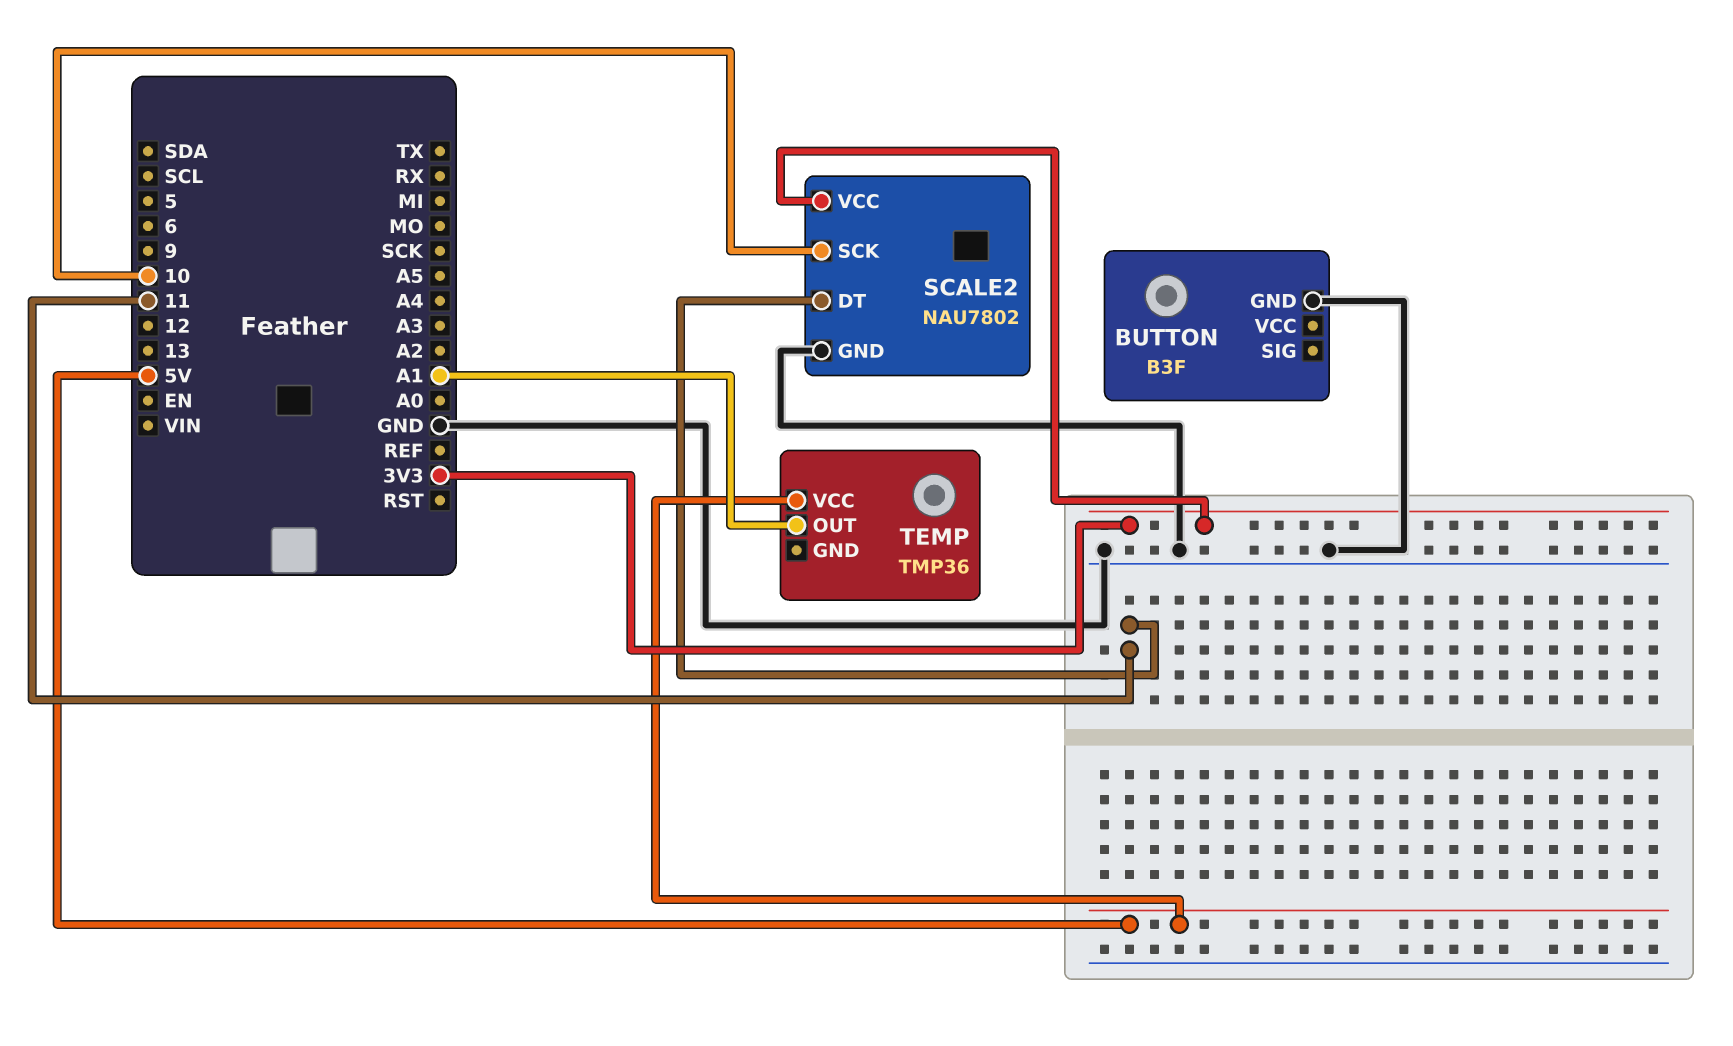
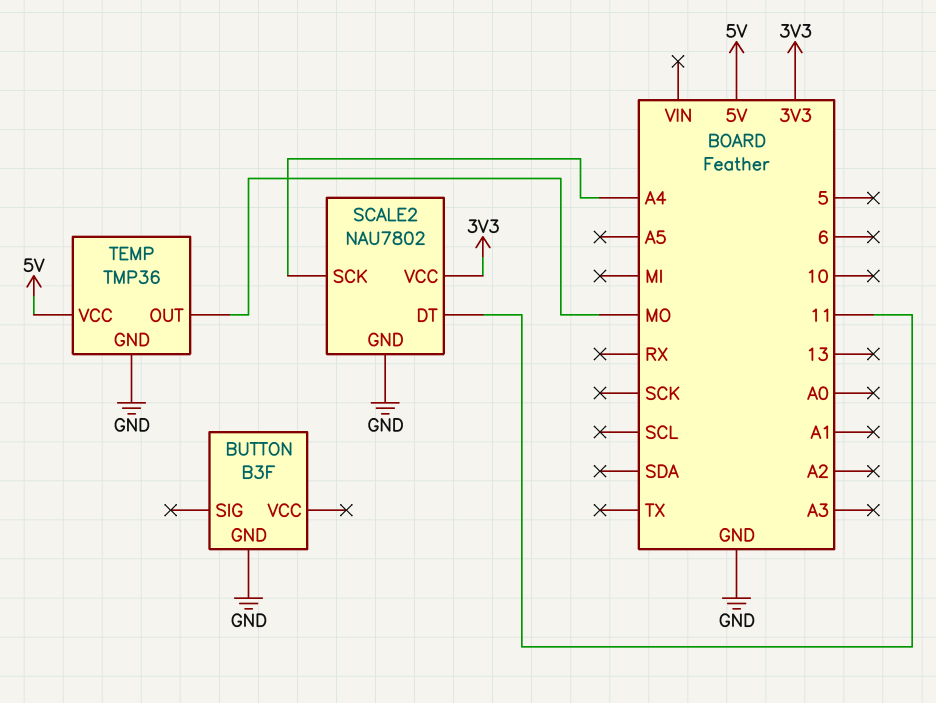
SCALE2 pin SCK: 10 -> A4
TEMP pin GND: none -> GND
TEMP pin OUT: A1 -> MO

